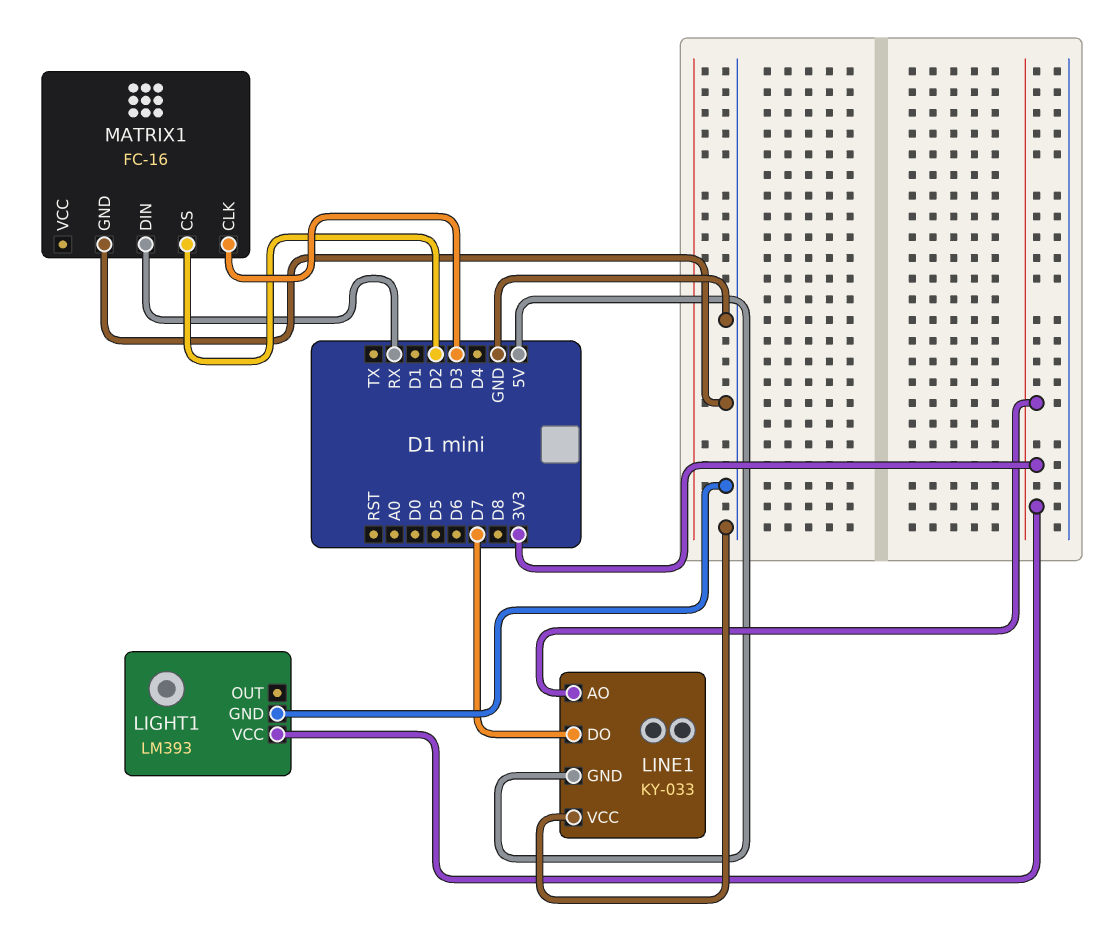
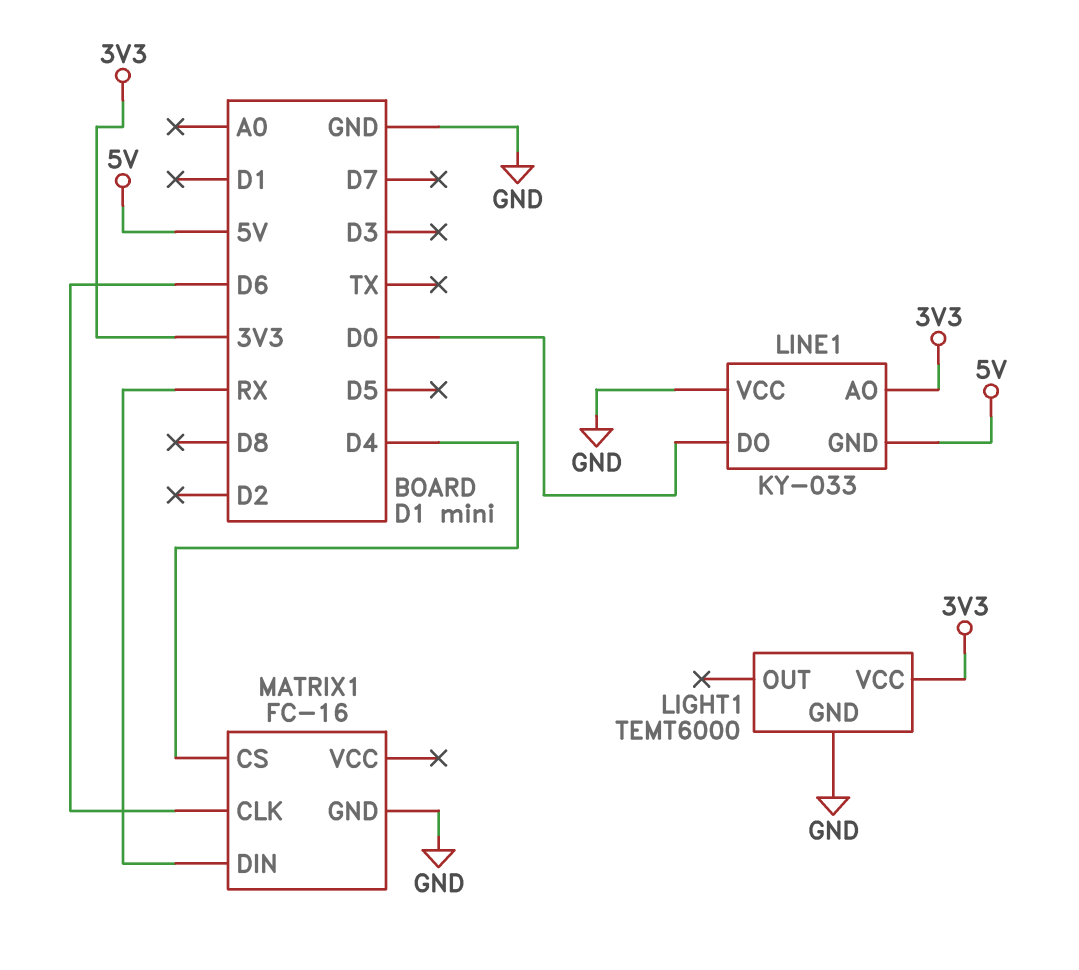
LIGHT1: LM393 -> TEMT6000
LINE1 pin DO: D7 -> D0
MATRIX1 pin CLK: D3 -> D6
MATRIX1 pin CS: D2 -> D4

